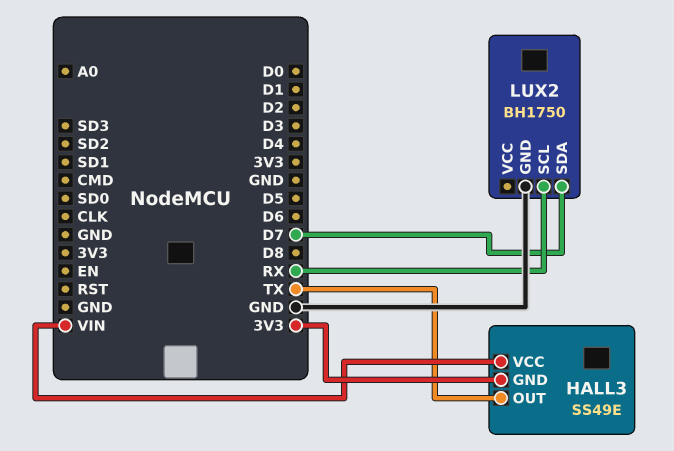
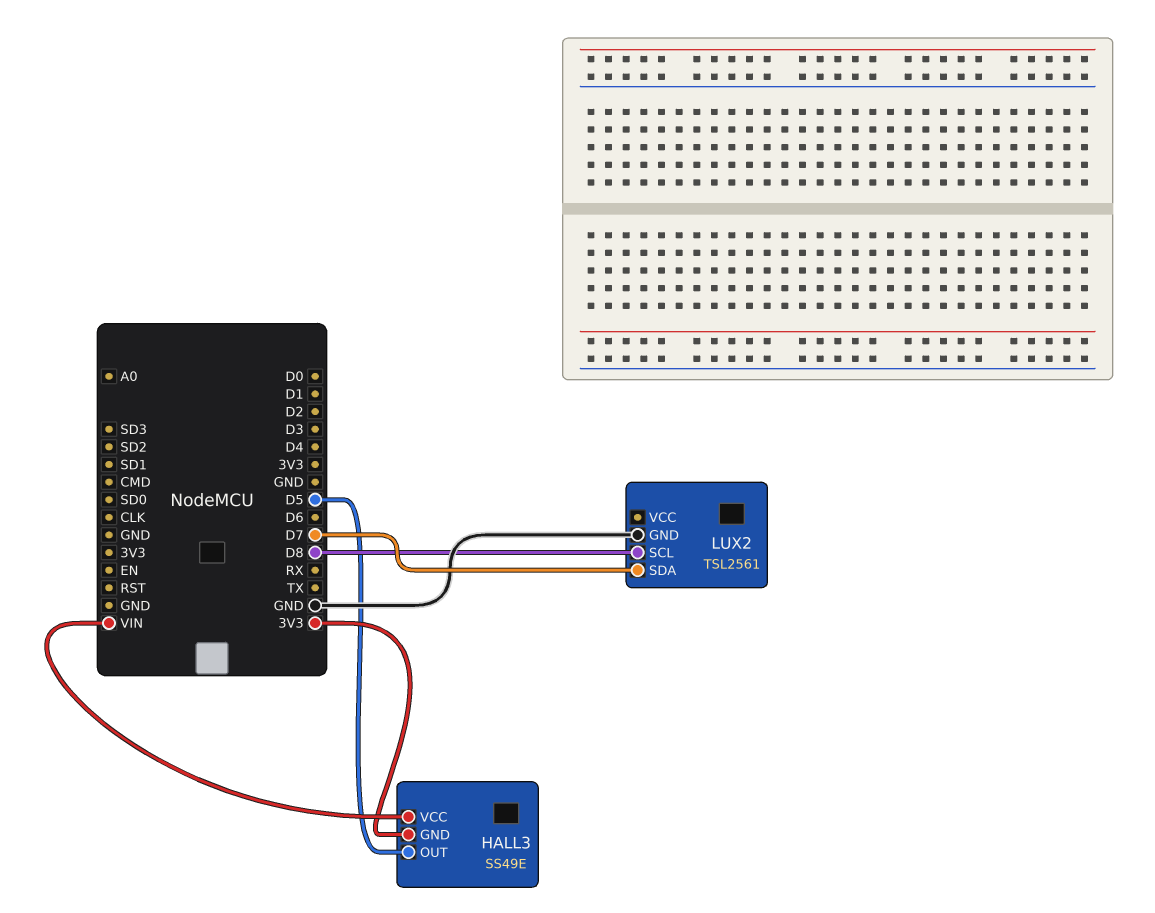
HALL3 pin OUT: TX -> D5
LUX2: BH1750 -> TSL2561
LUX2 pin SCL: RX -> D8

